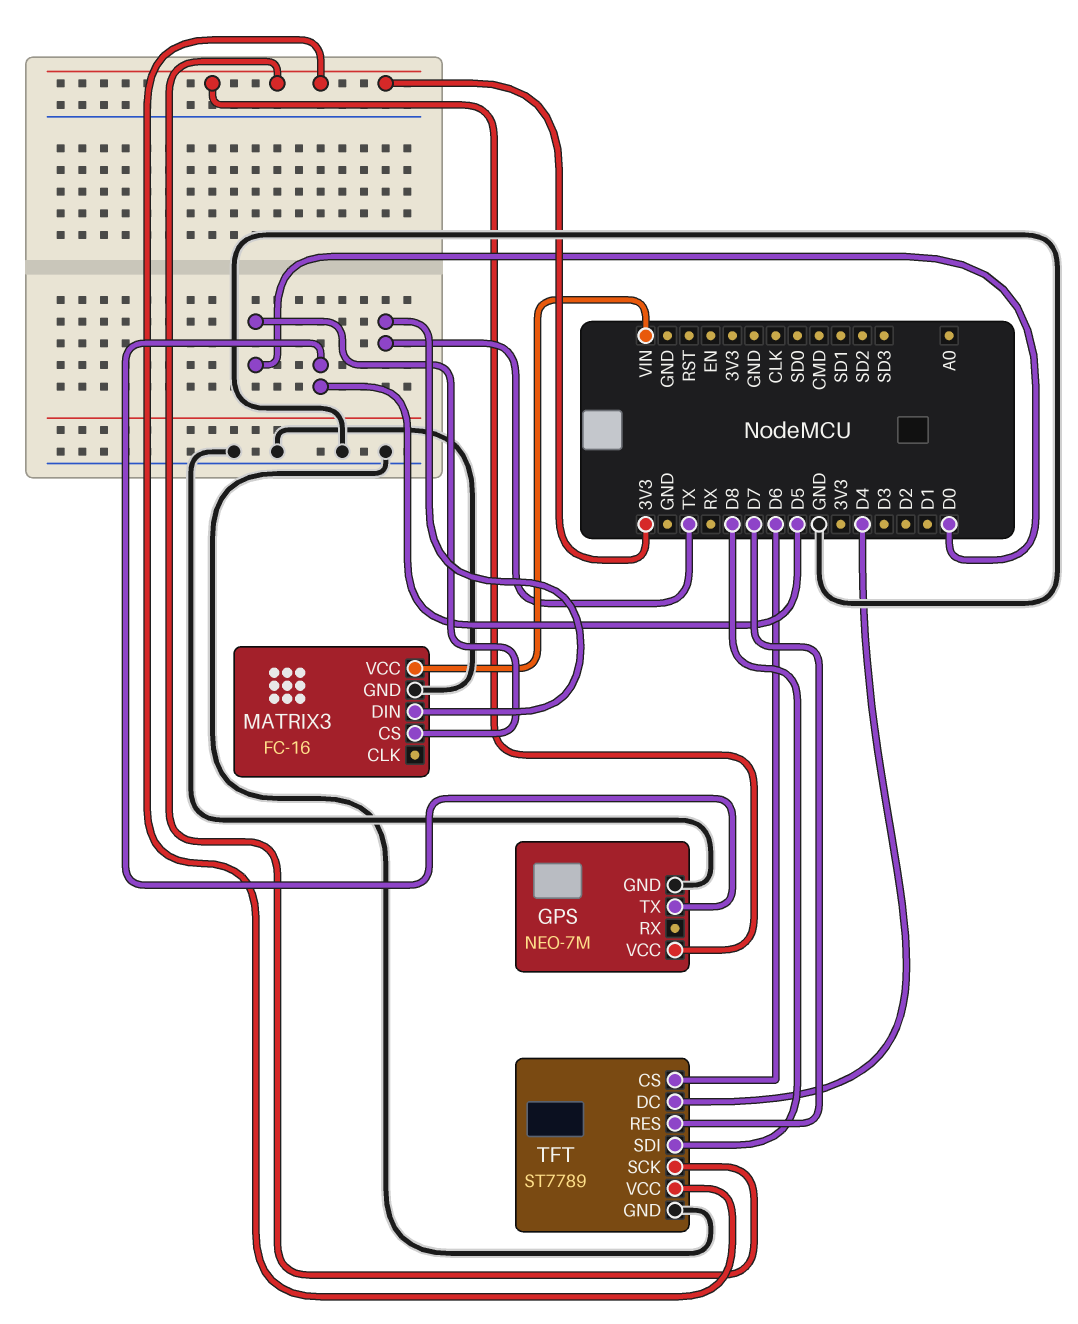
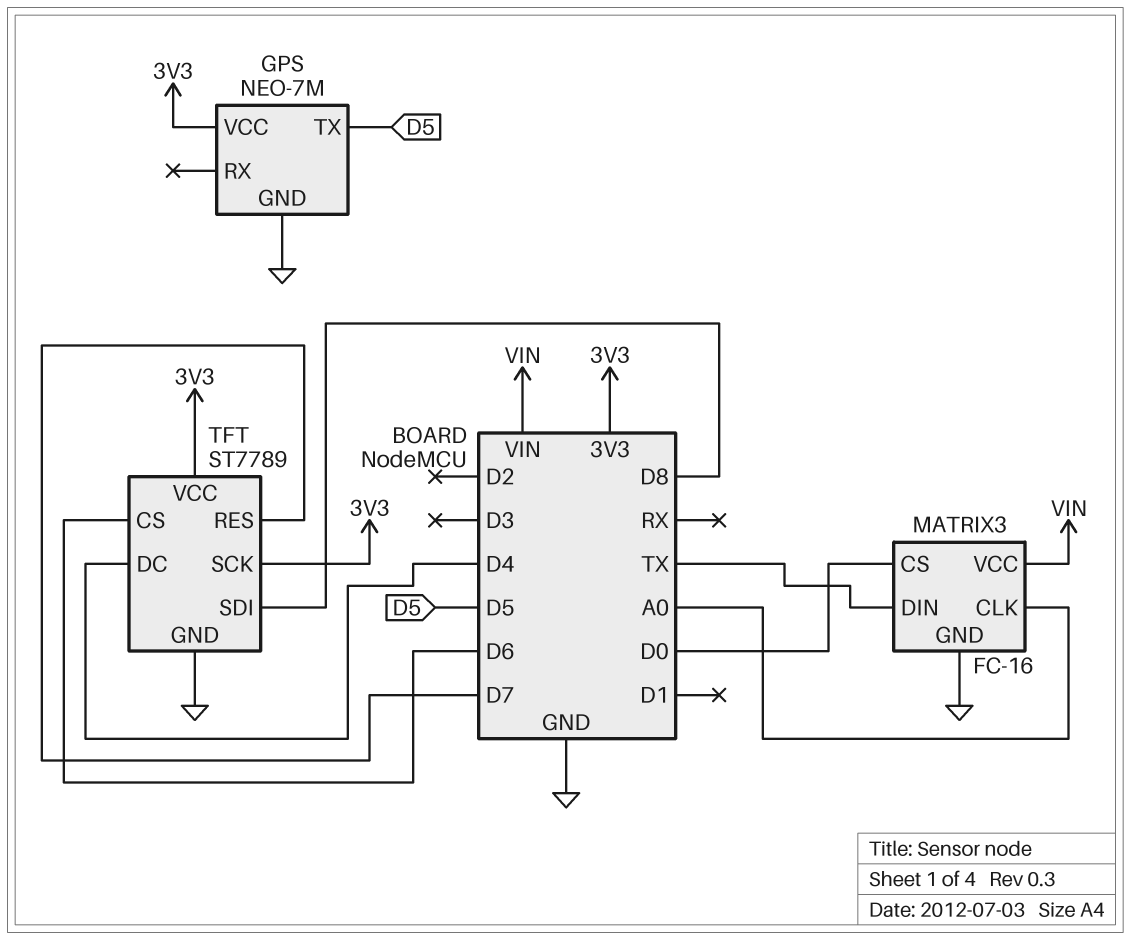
MATRIX3 pin CLK: none -> A0

